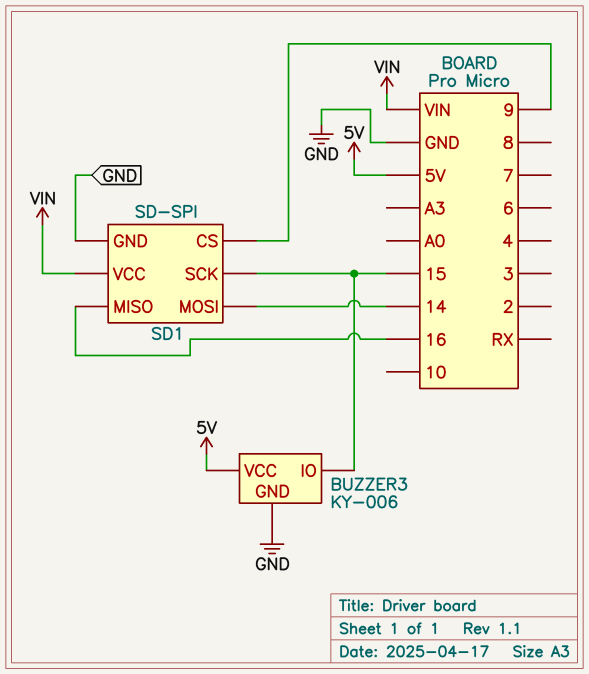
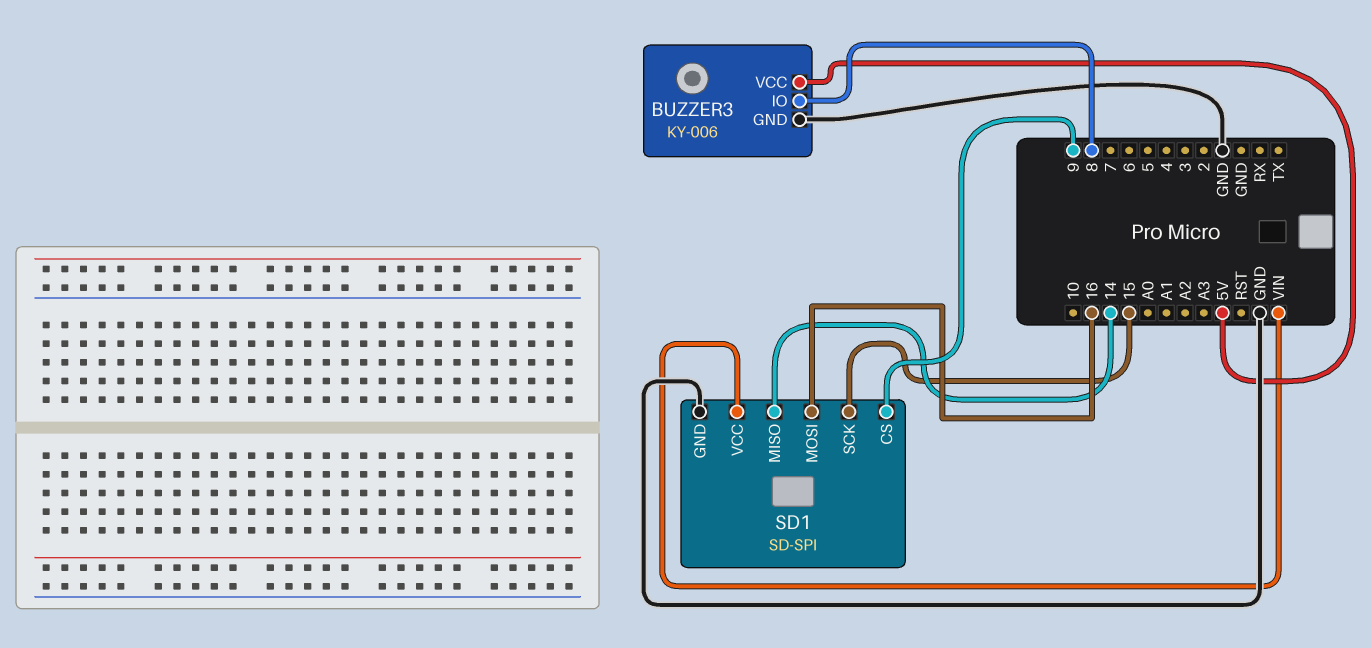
BUZZER3 pin IO: 15 -> 8
SD1 pin MISO: 16 -> 14
SD1 pin MOSI: 14 -> 16

